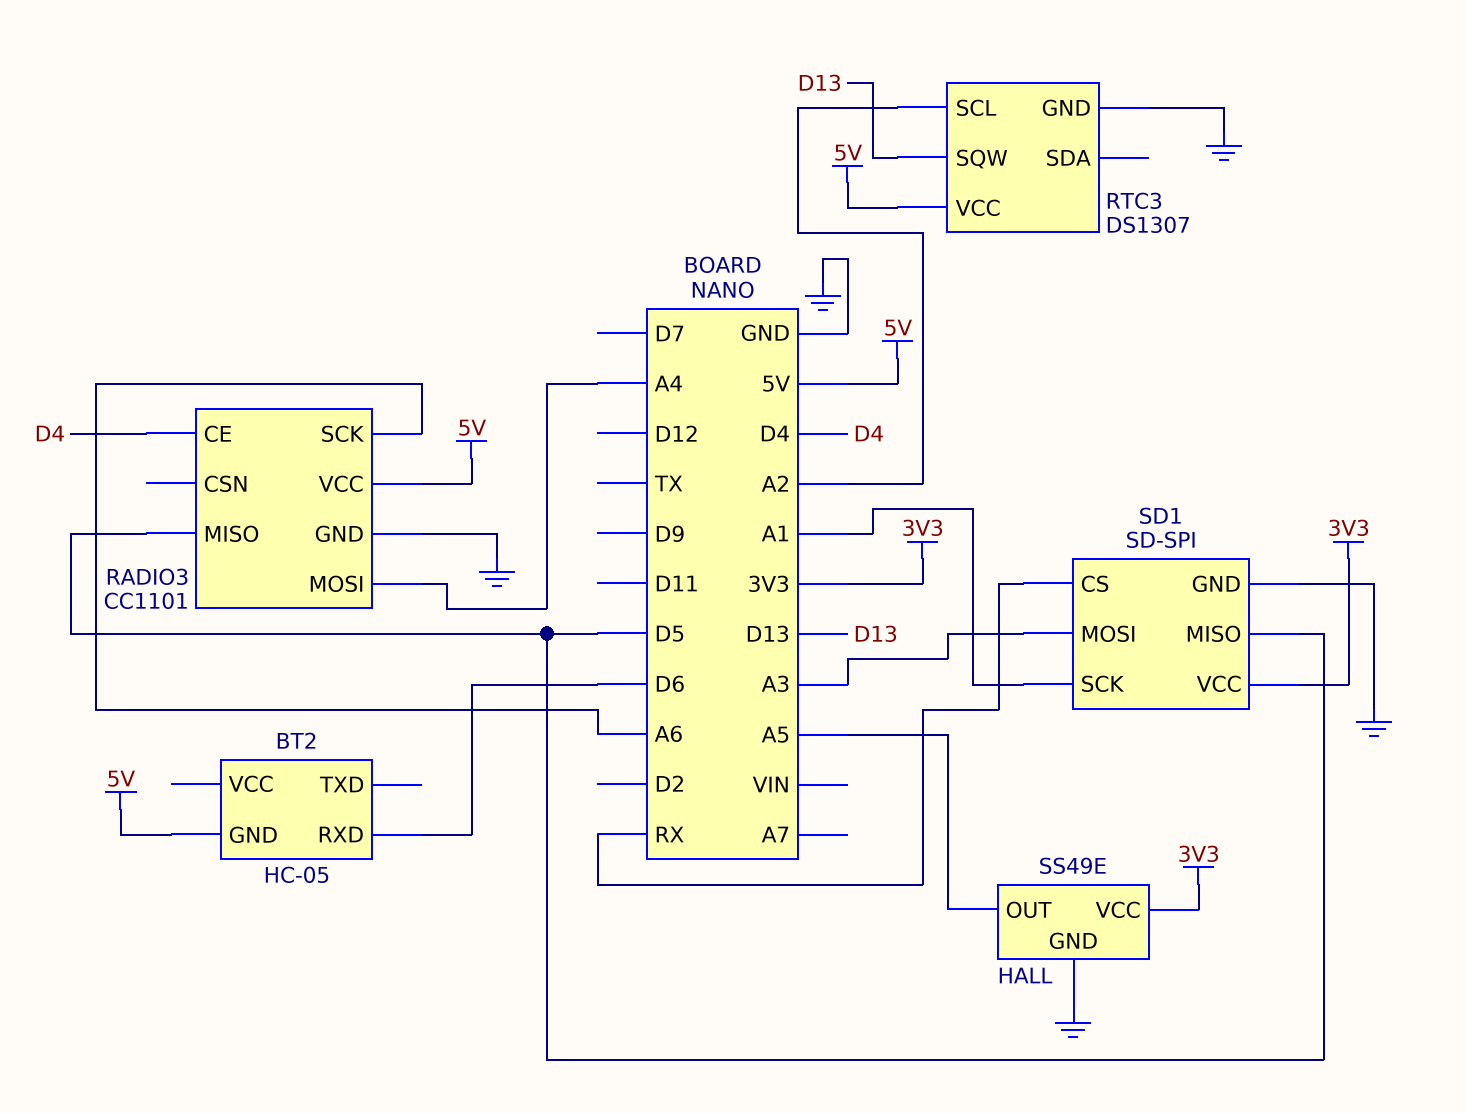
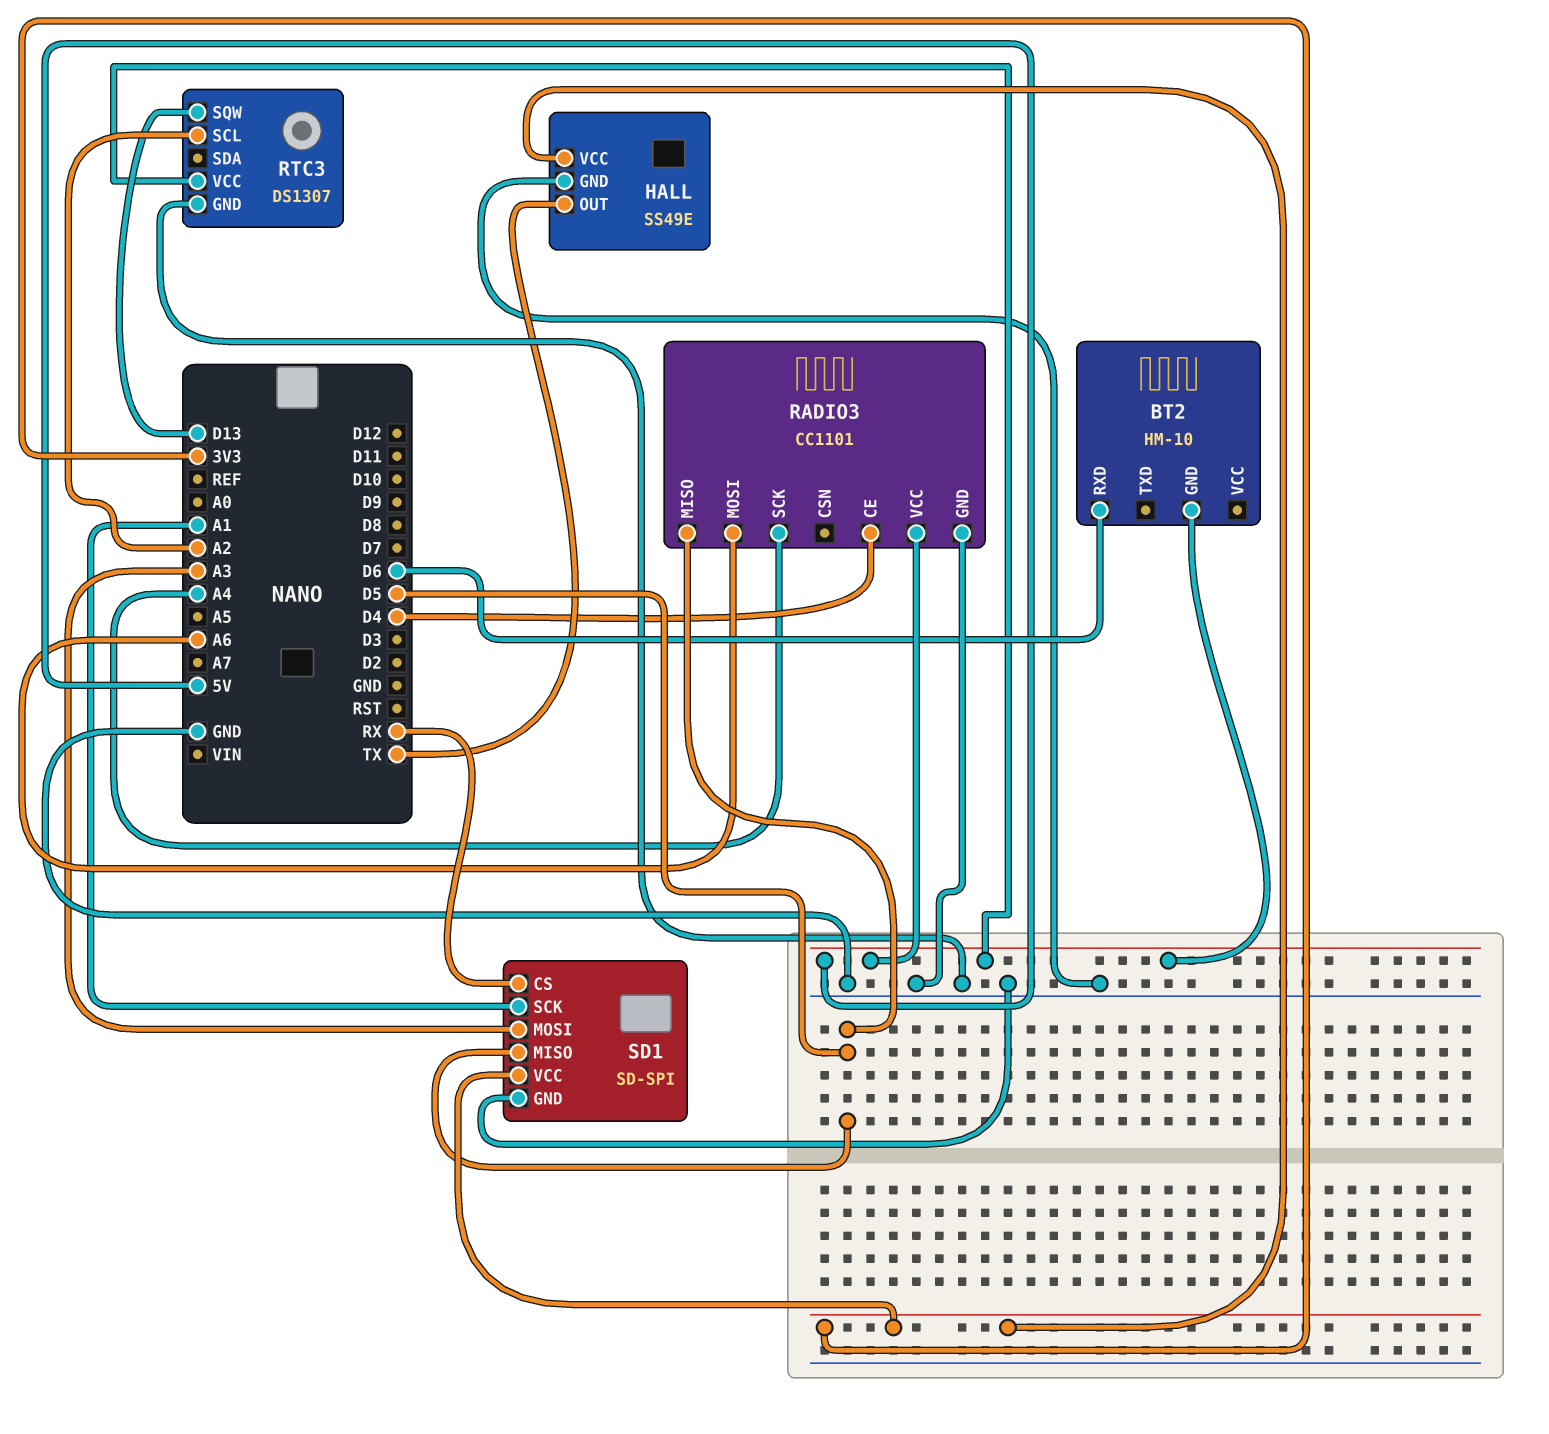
BT2: HC-05 -> HM-10
HALL pin OUT: A5 -> TX
RADIO3 pin MOSI: A4 -> A6
RADIO3 pin SCK: A6 -> A4

